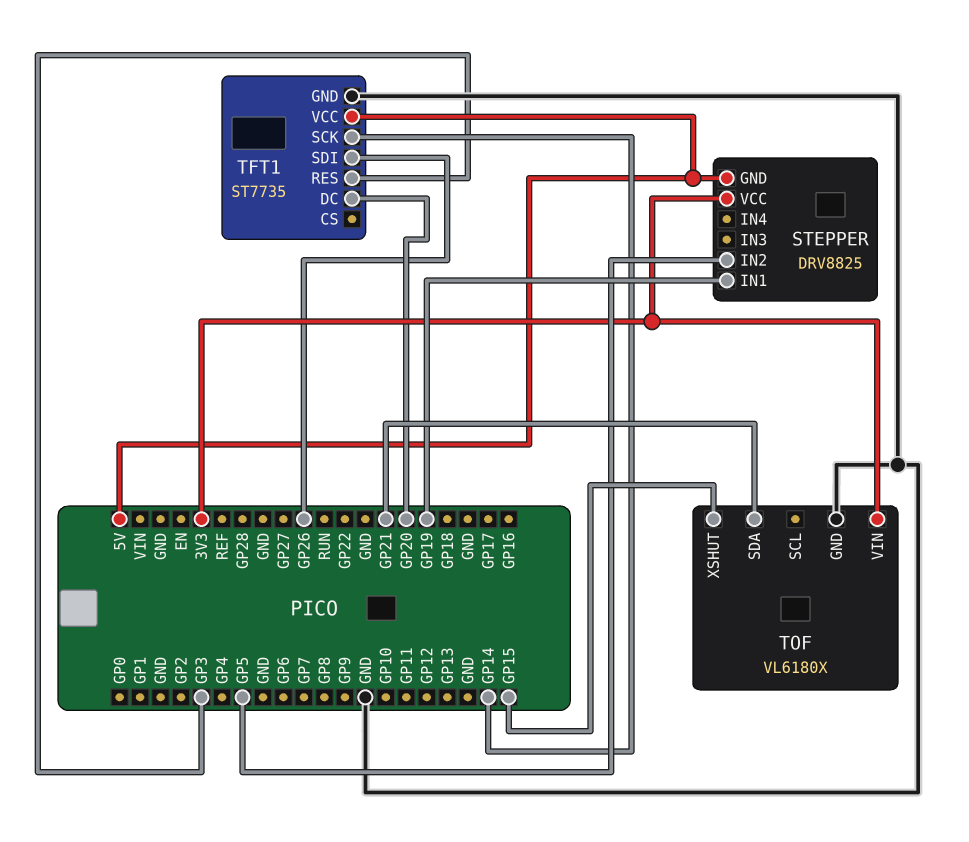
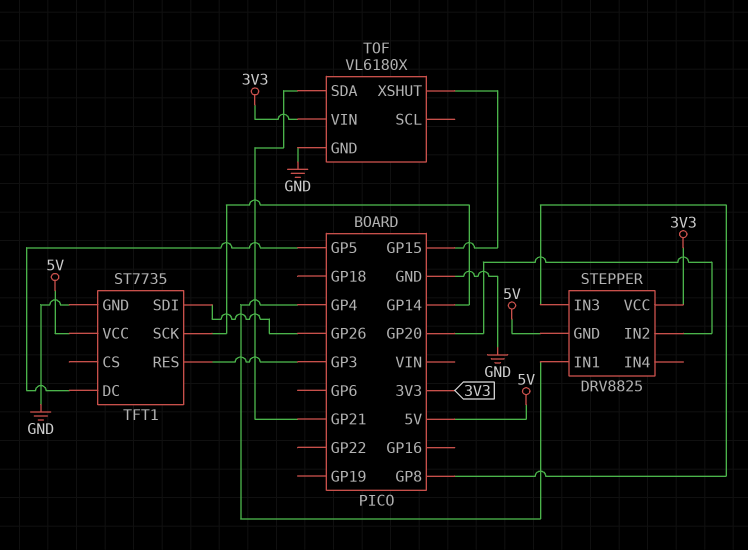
STEPPER pin IN1: GP19 -> GP4
STEPPER pin IN2: GP5 -> GP20
STEPPER pin IN3: none -> GP8
TFT1 pin DC: GP20 -> GP5

